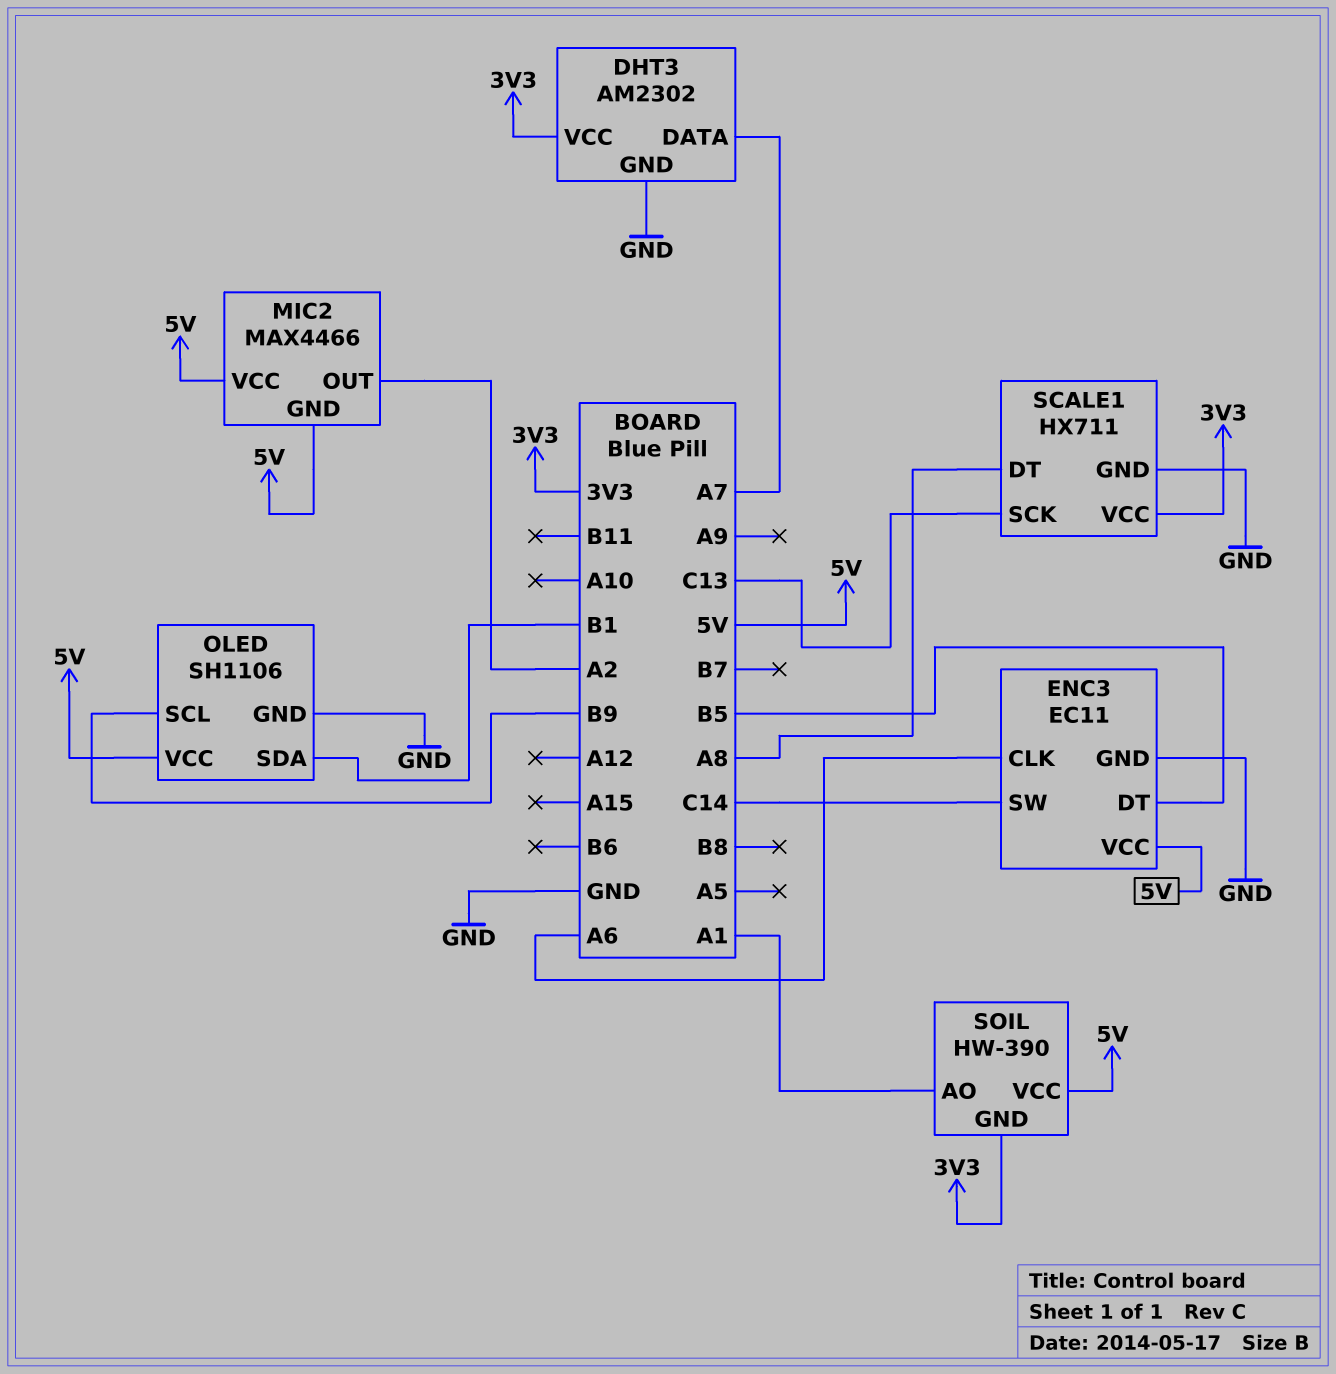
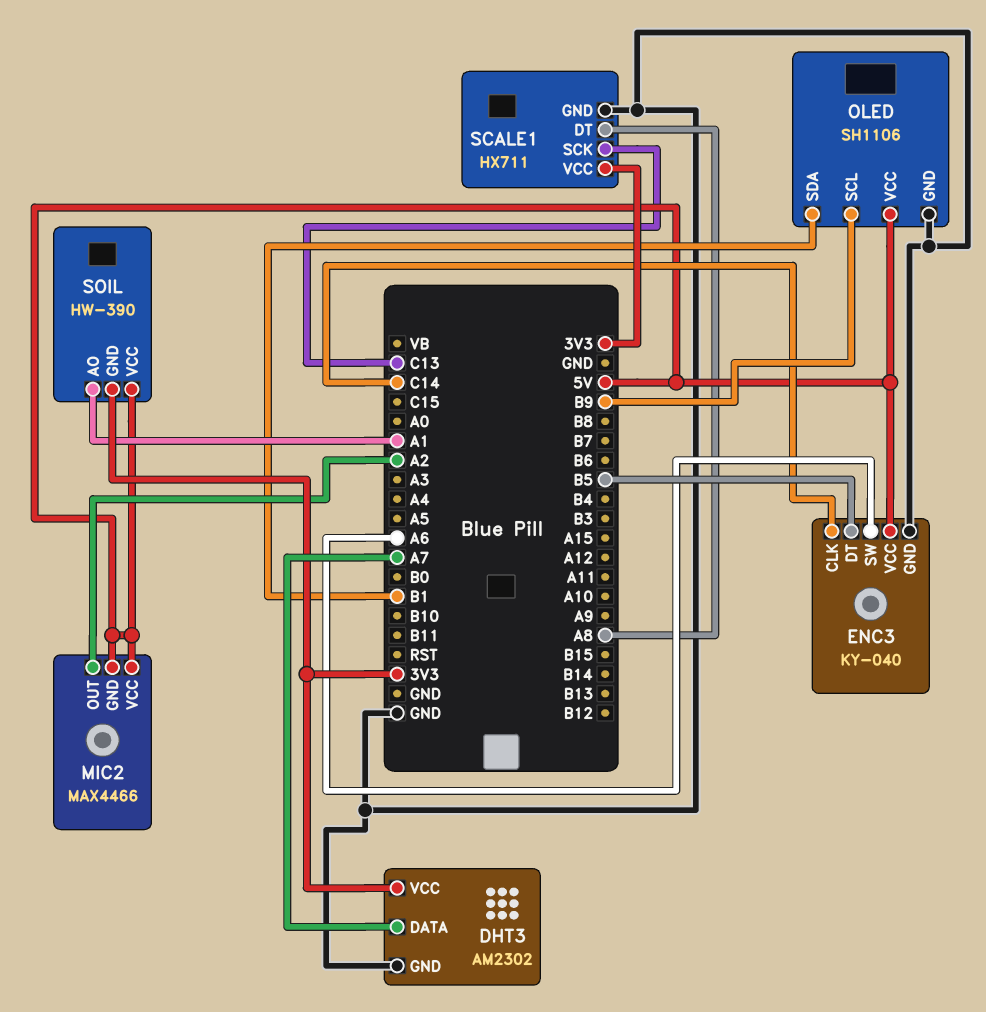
ENC3: EC11 -> KY-040
ENC3 pin CLK: A6 -> C14
ENC3 pin SW: C14 -> A6

